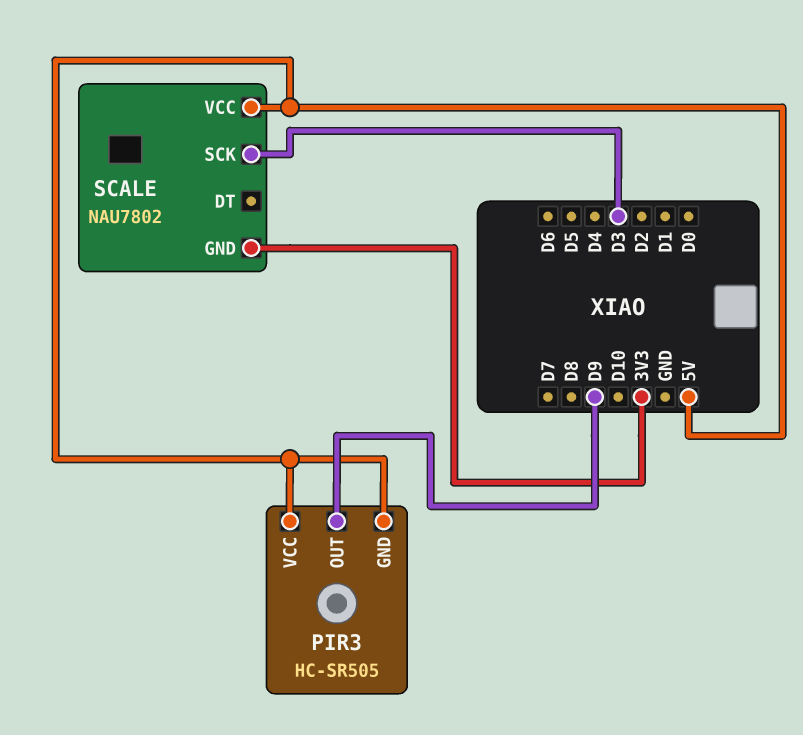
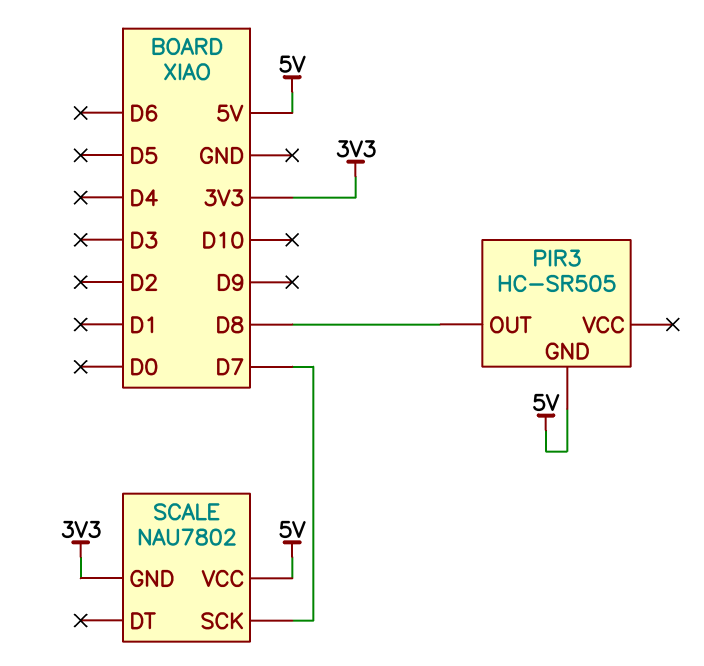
PIR3 pin OUT: D9 -> D8
PIR3 pin VCC: 5V -> none
SCALE pin SCK: D3 -> D7

